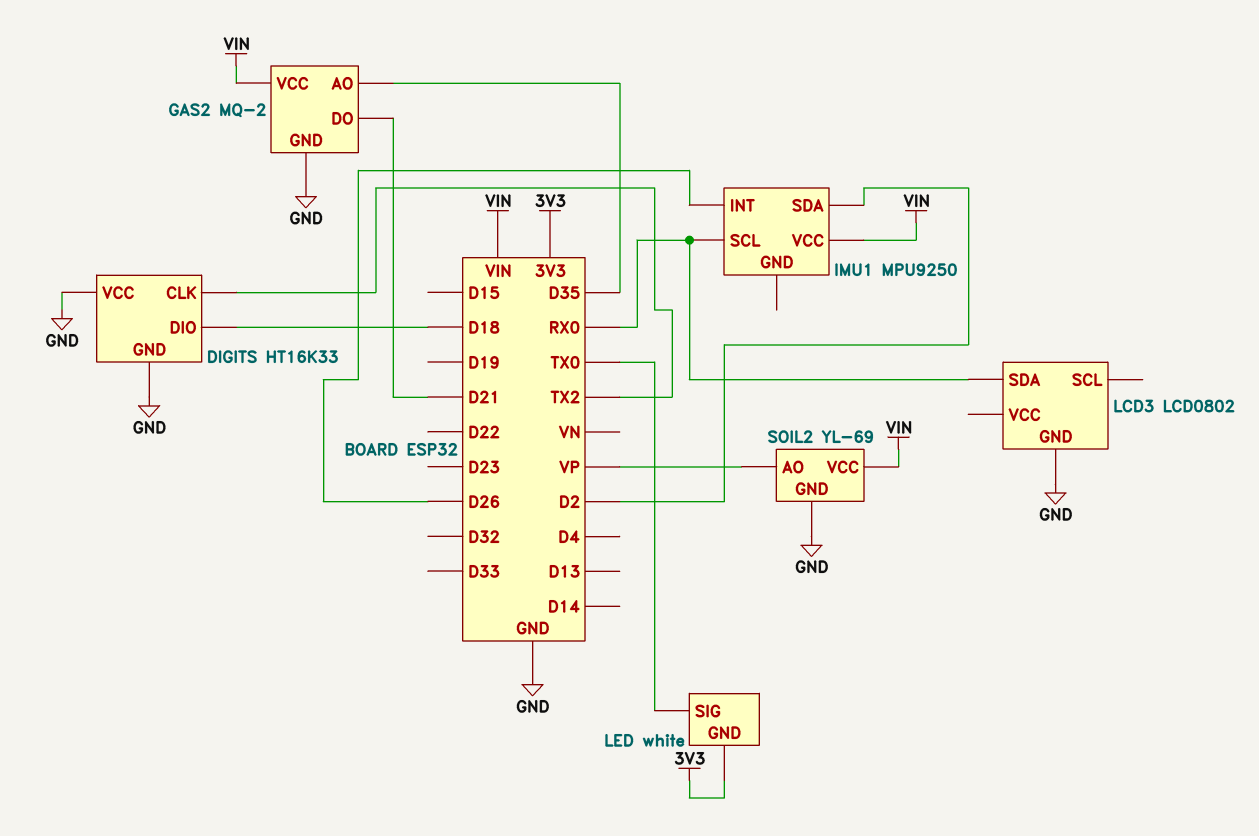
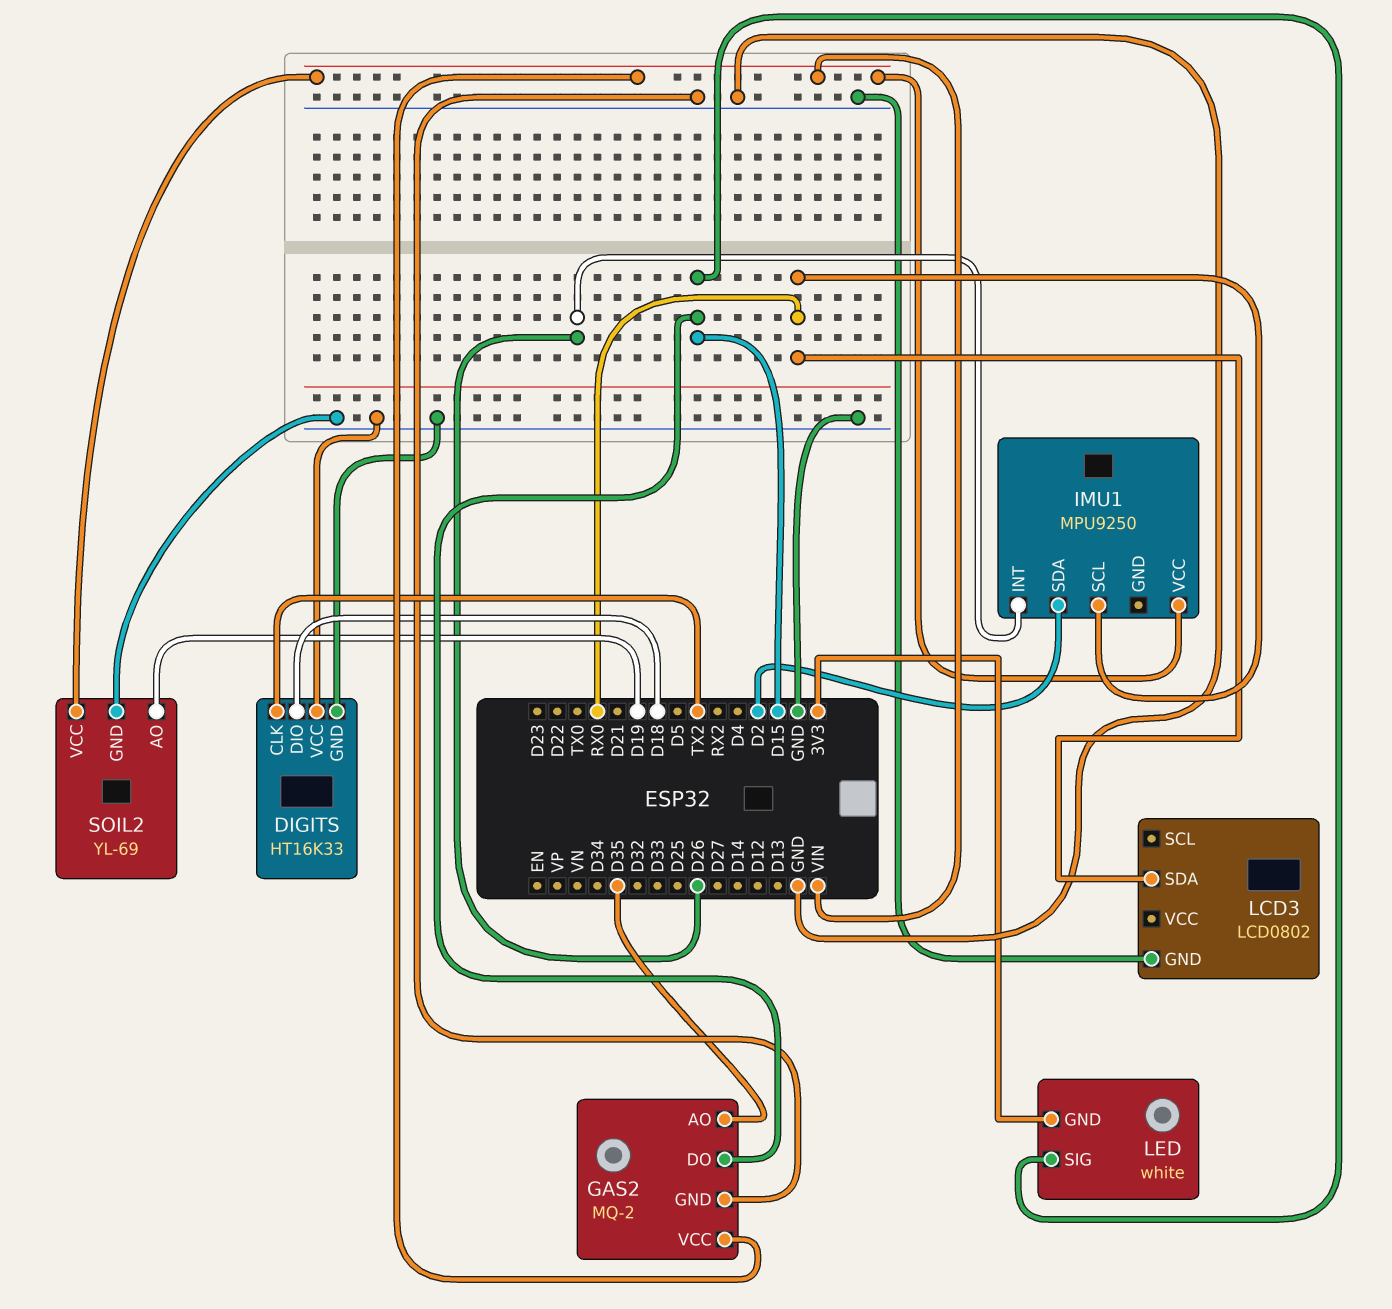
GAS2 pin DO: D21 -> D15
LED pin SIG: TX0 -> D15
SOIL2 pin AO: VP -> D19

